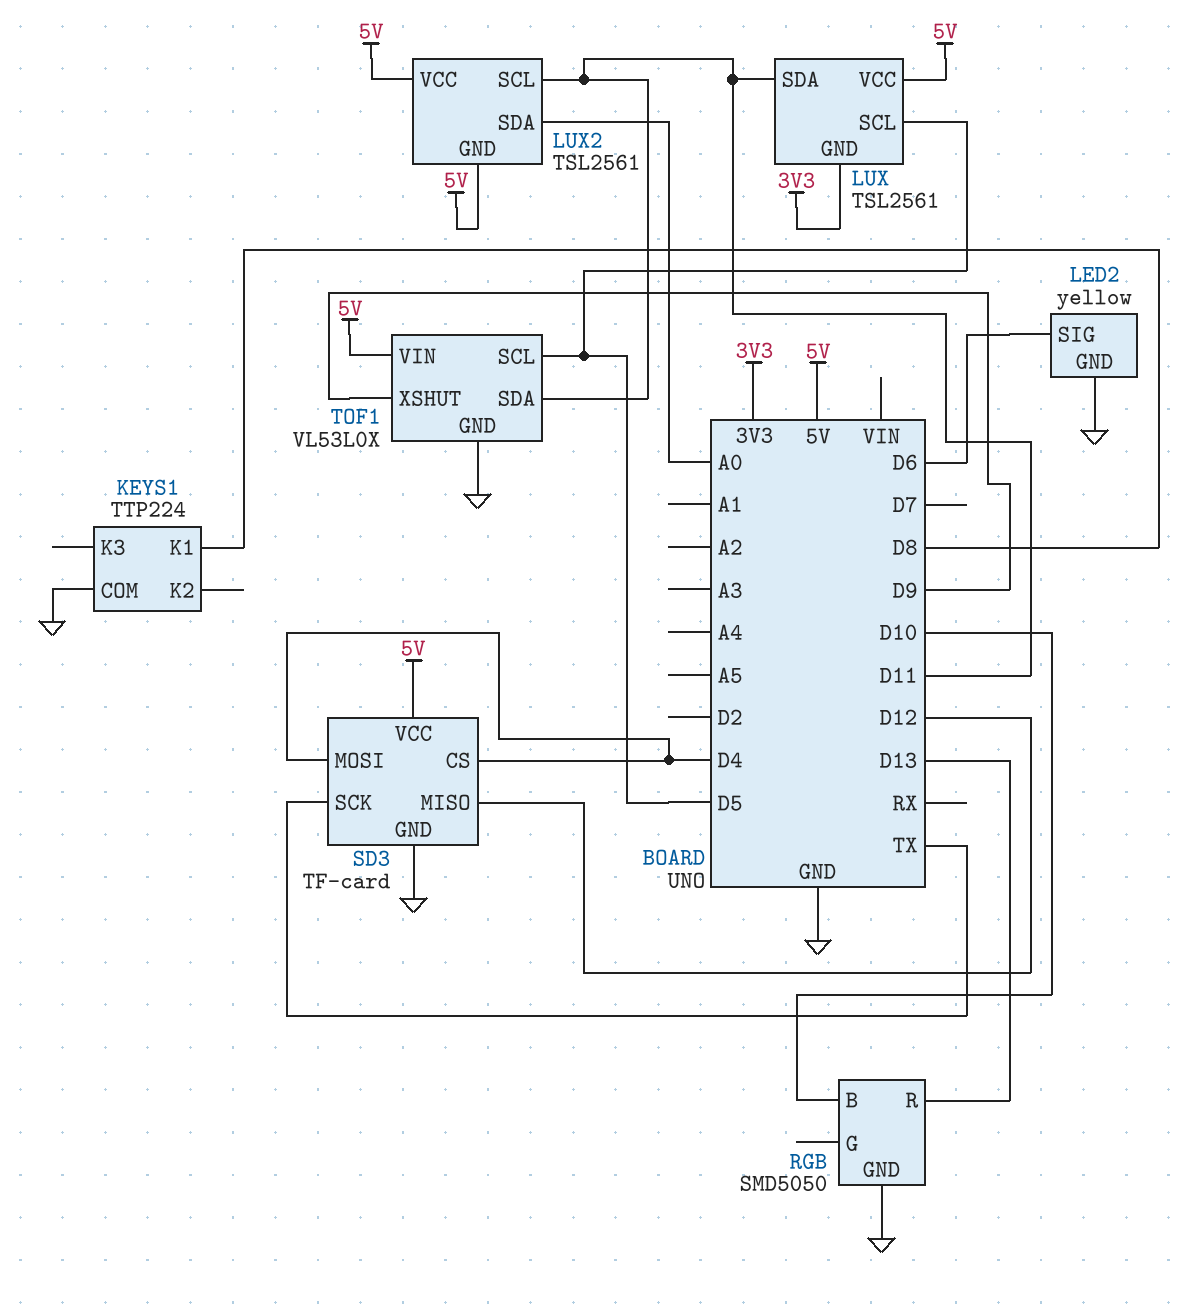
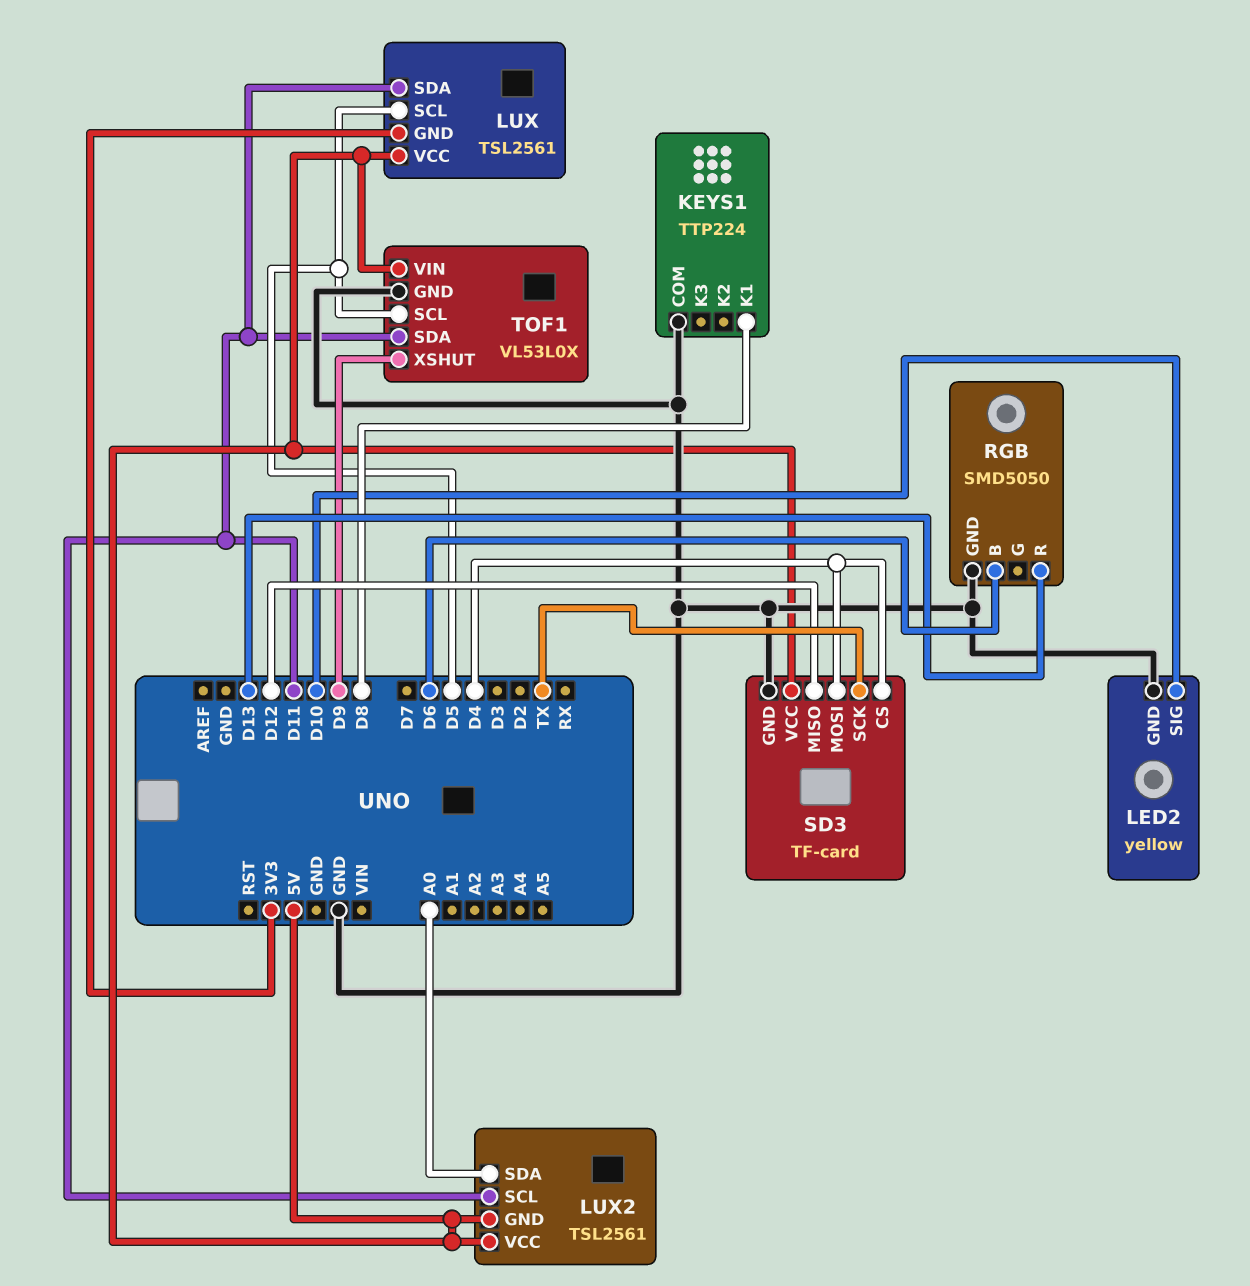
LED2 pin SIG: D6 -> D10
RGB pin B: D10 -> D6

